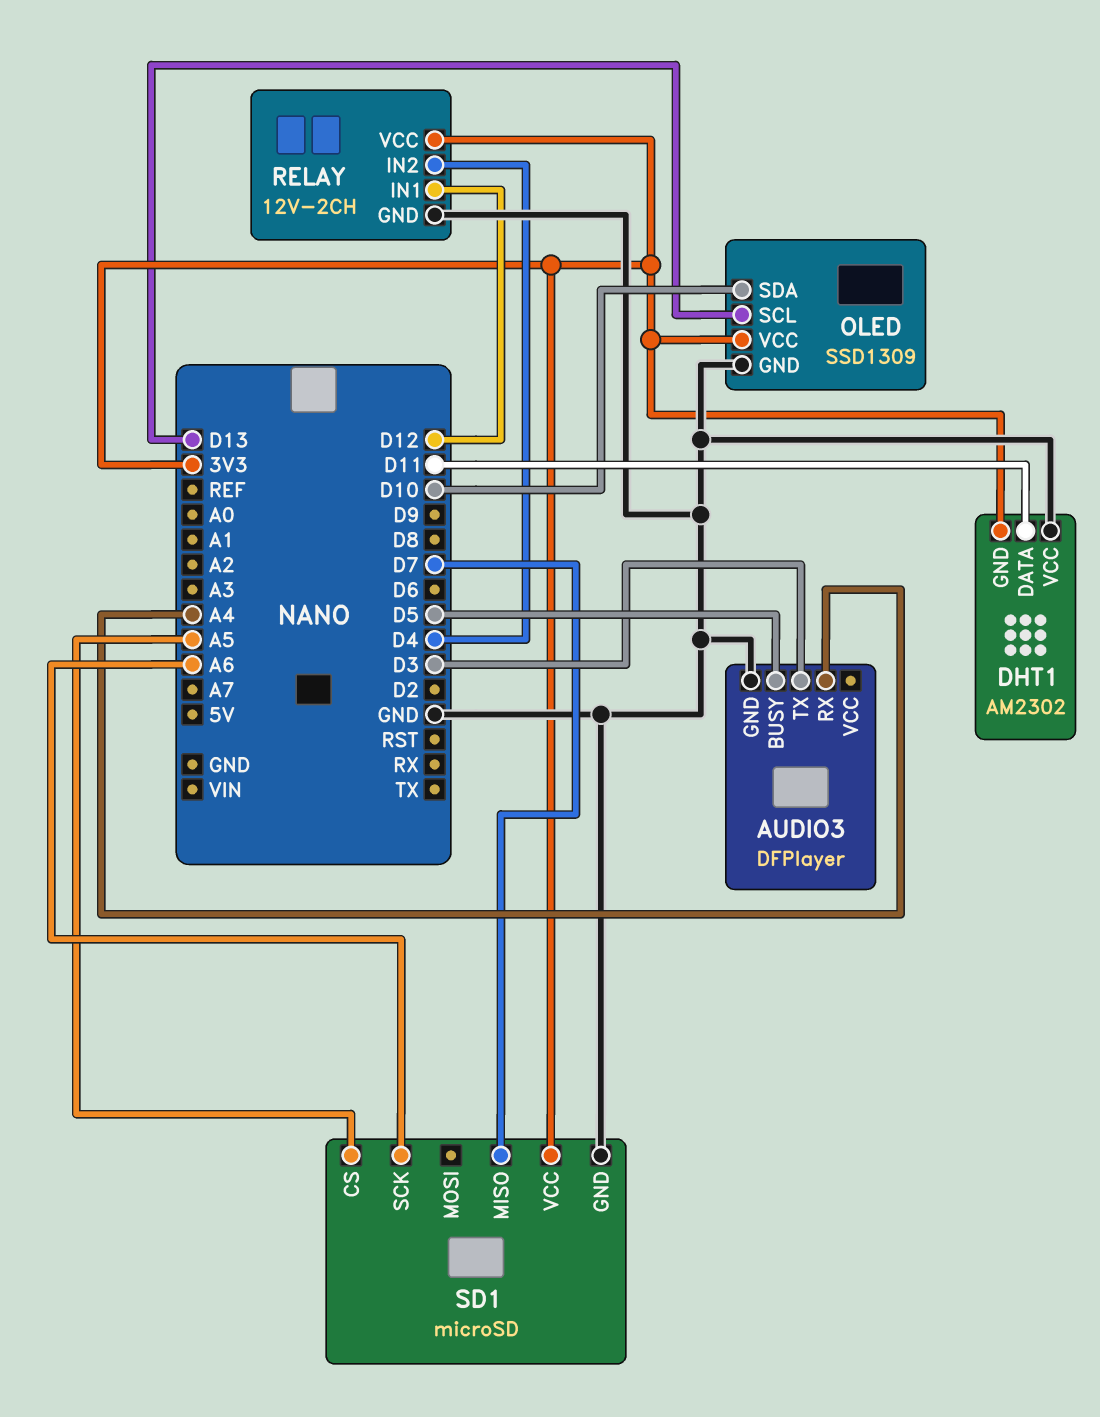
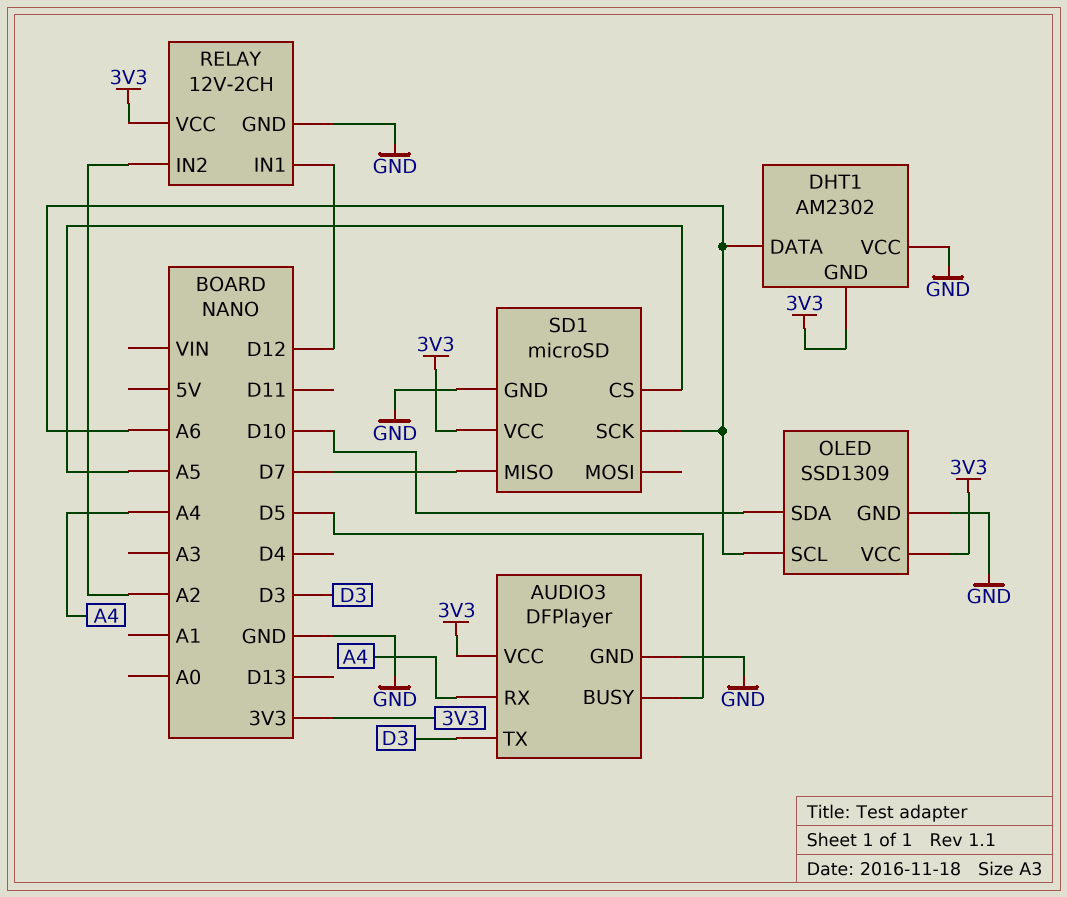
AUDIO3 pin VCC: none -> 3V3
DHT1 pin DATA: D11 -> A6
OLED pin SCL: D13 -> A6
RELAY pin IN2: D4 -> A2

